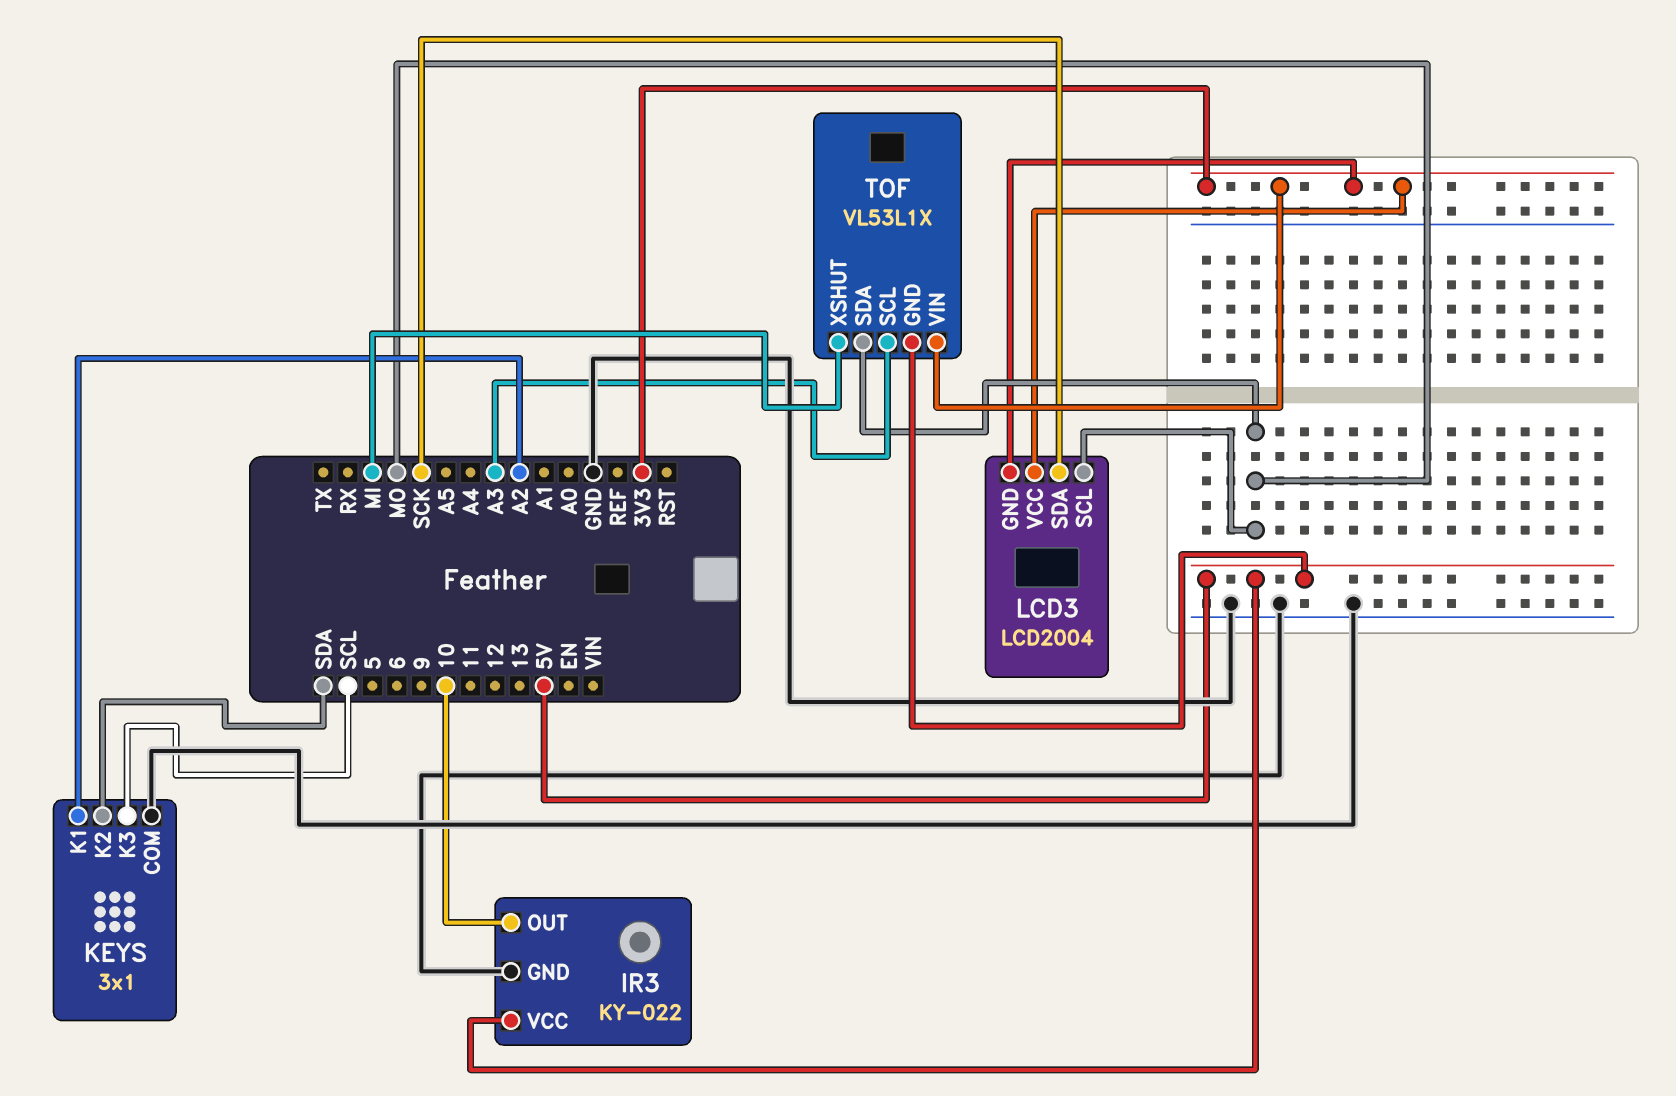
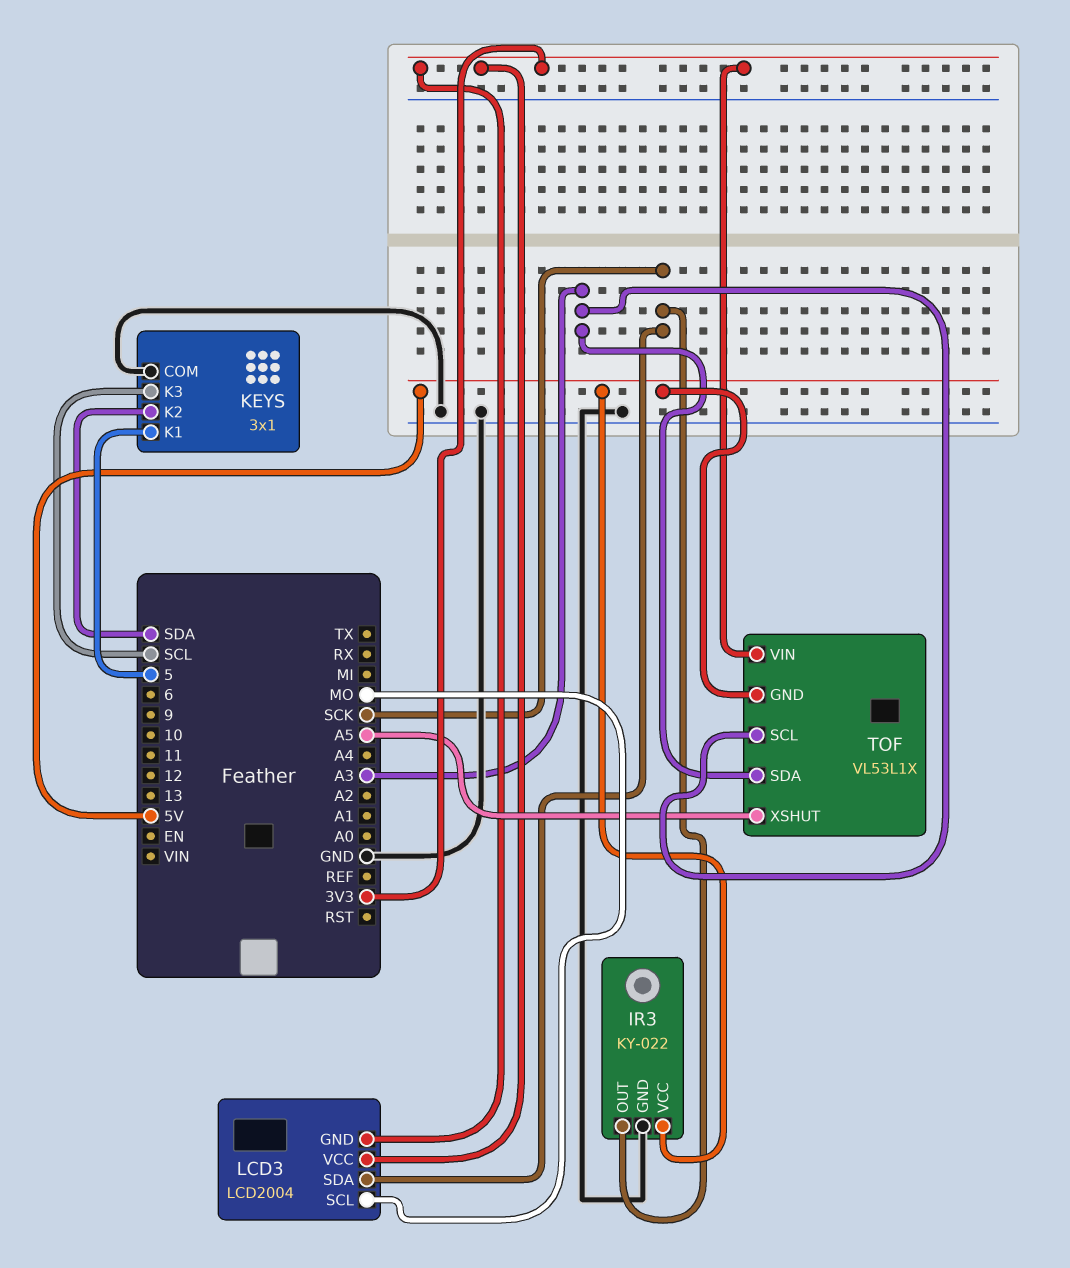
IR3 pin OUT: 10 -> SCK
KEYS pin K1: A2 -> 5
TOF pin SDA: MO -> A3
TOF pin XSHUT: MI -> A5

